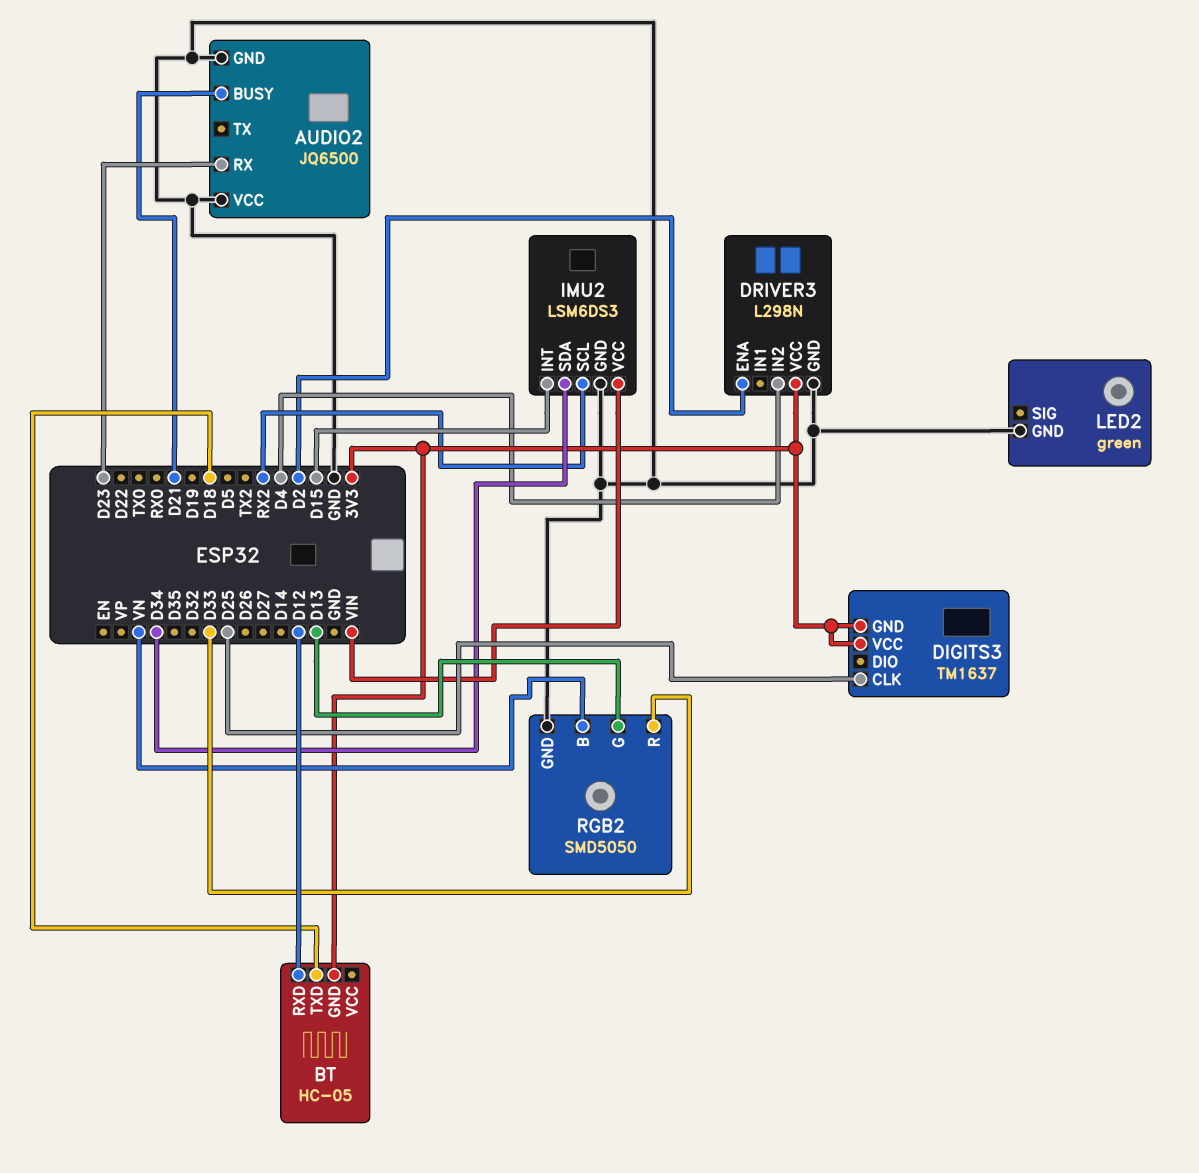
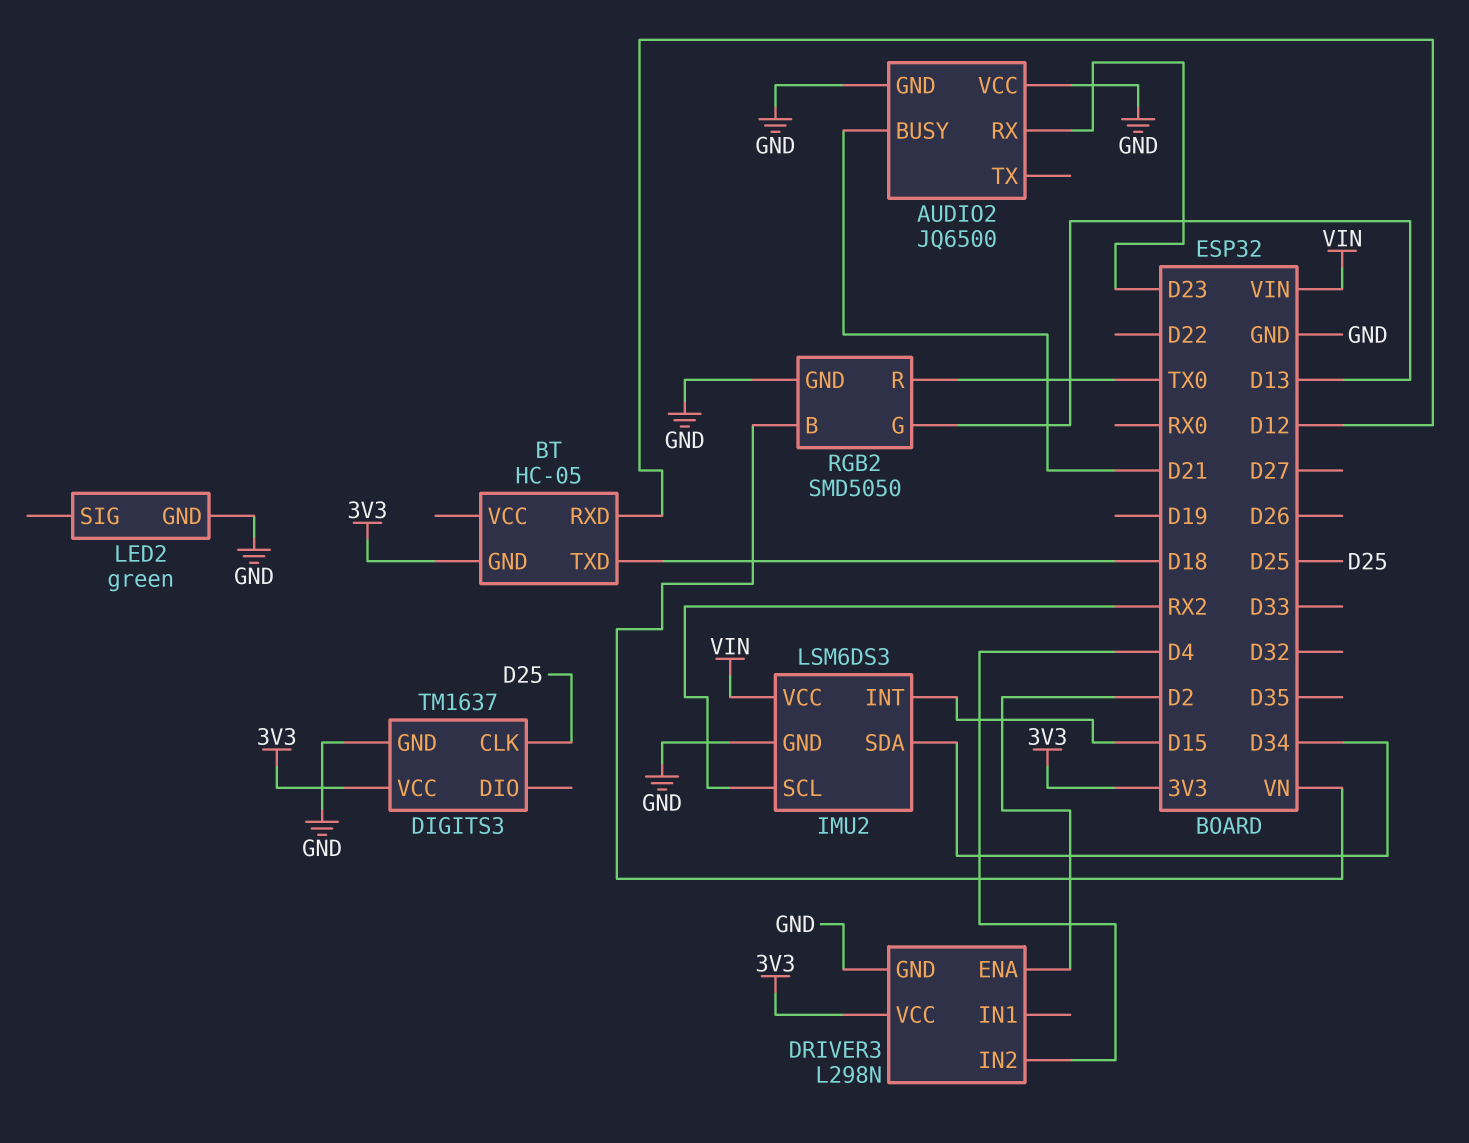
DIGITS3 pin GND: 3V3 -> GND
RGB2 pin R: D33 -> TX0

